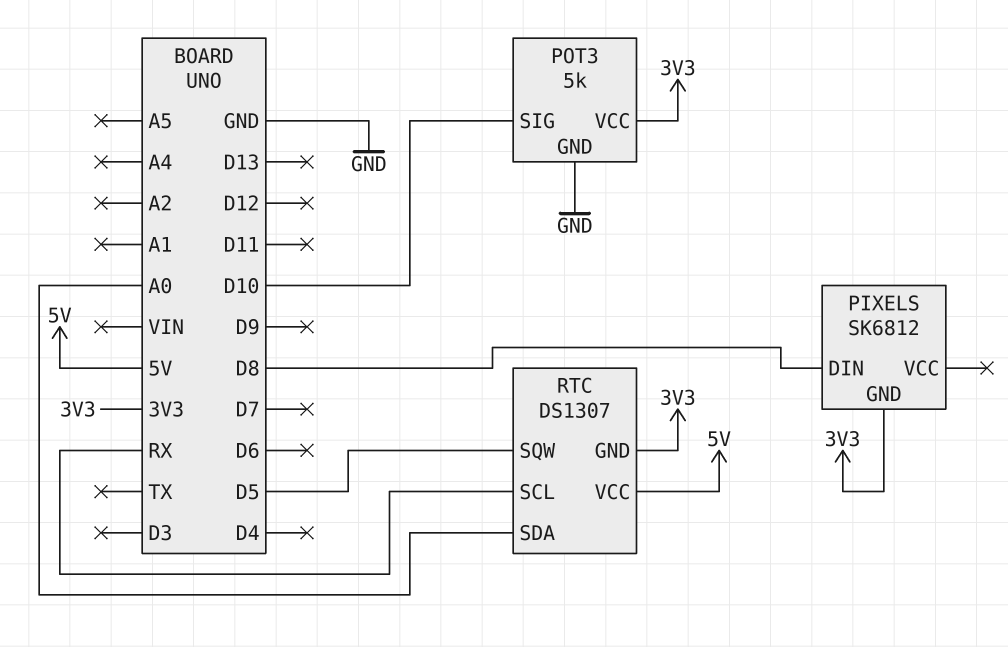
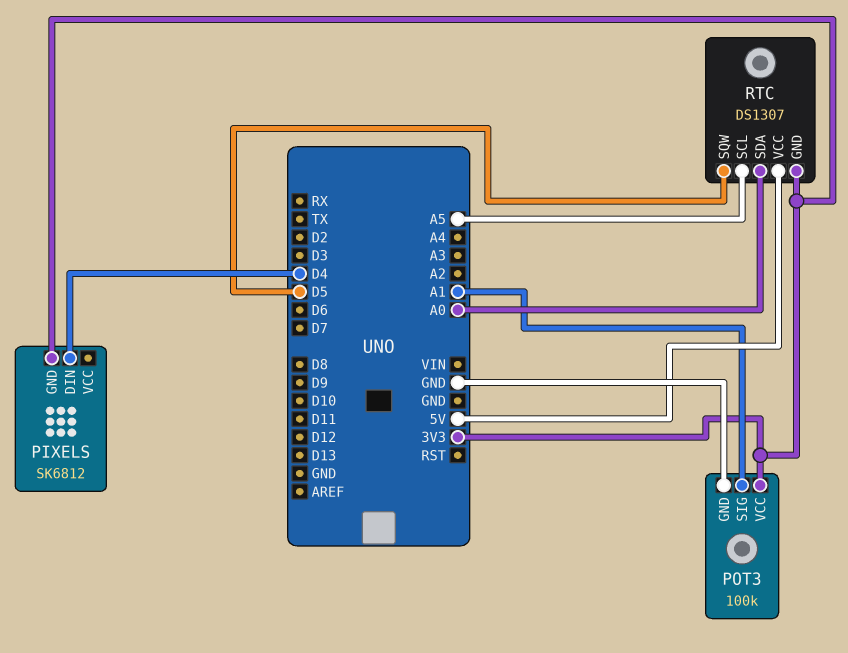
PIXELS pin DIN: D8 -> D4
POT3: 5k -> 100k
POT3 pin SIG: D10 -> A1
RTC pin SCL: RX -> A5

